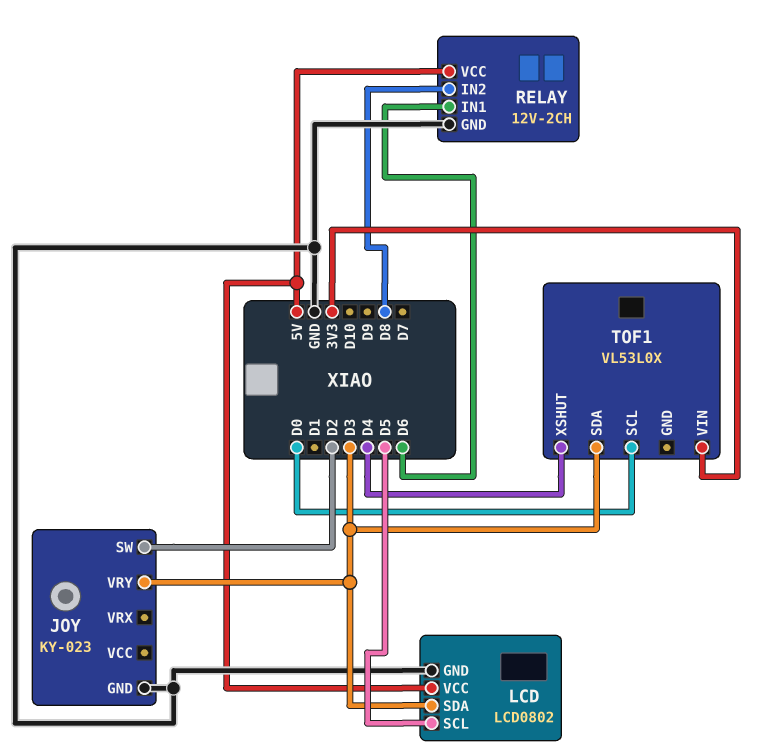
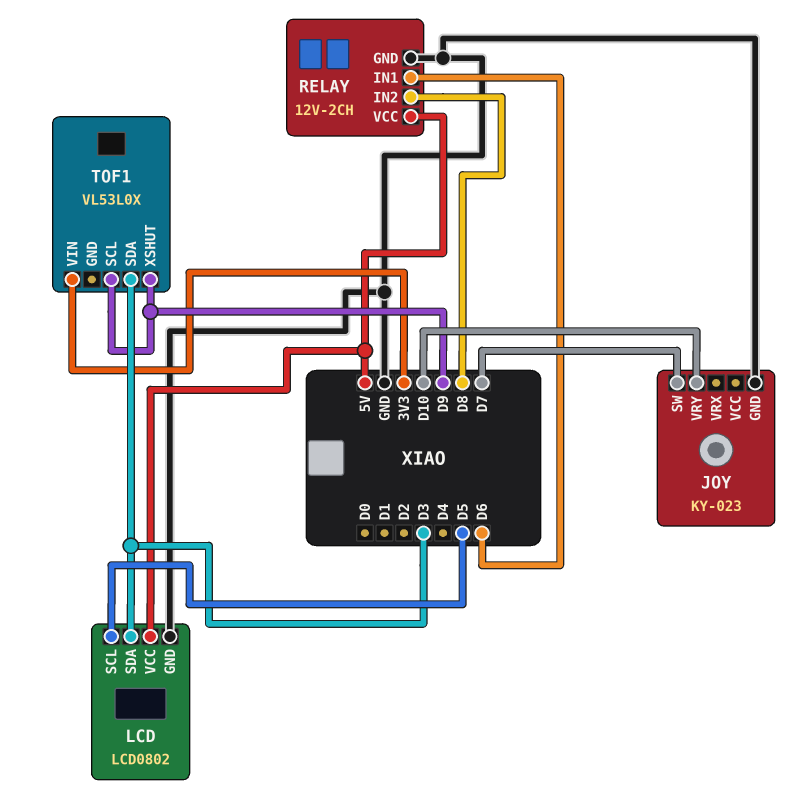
JOY pin SW: D2 -> D7
JOY pin VRY: D3 -> D10
TOF1 pin SCL: D0 -> D9
TOF1 pin XSHUT: D4 -> D9

